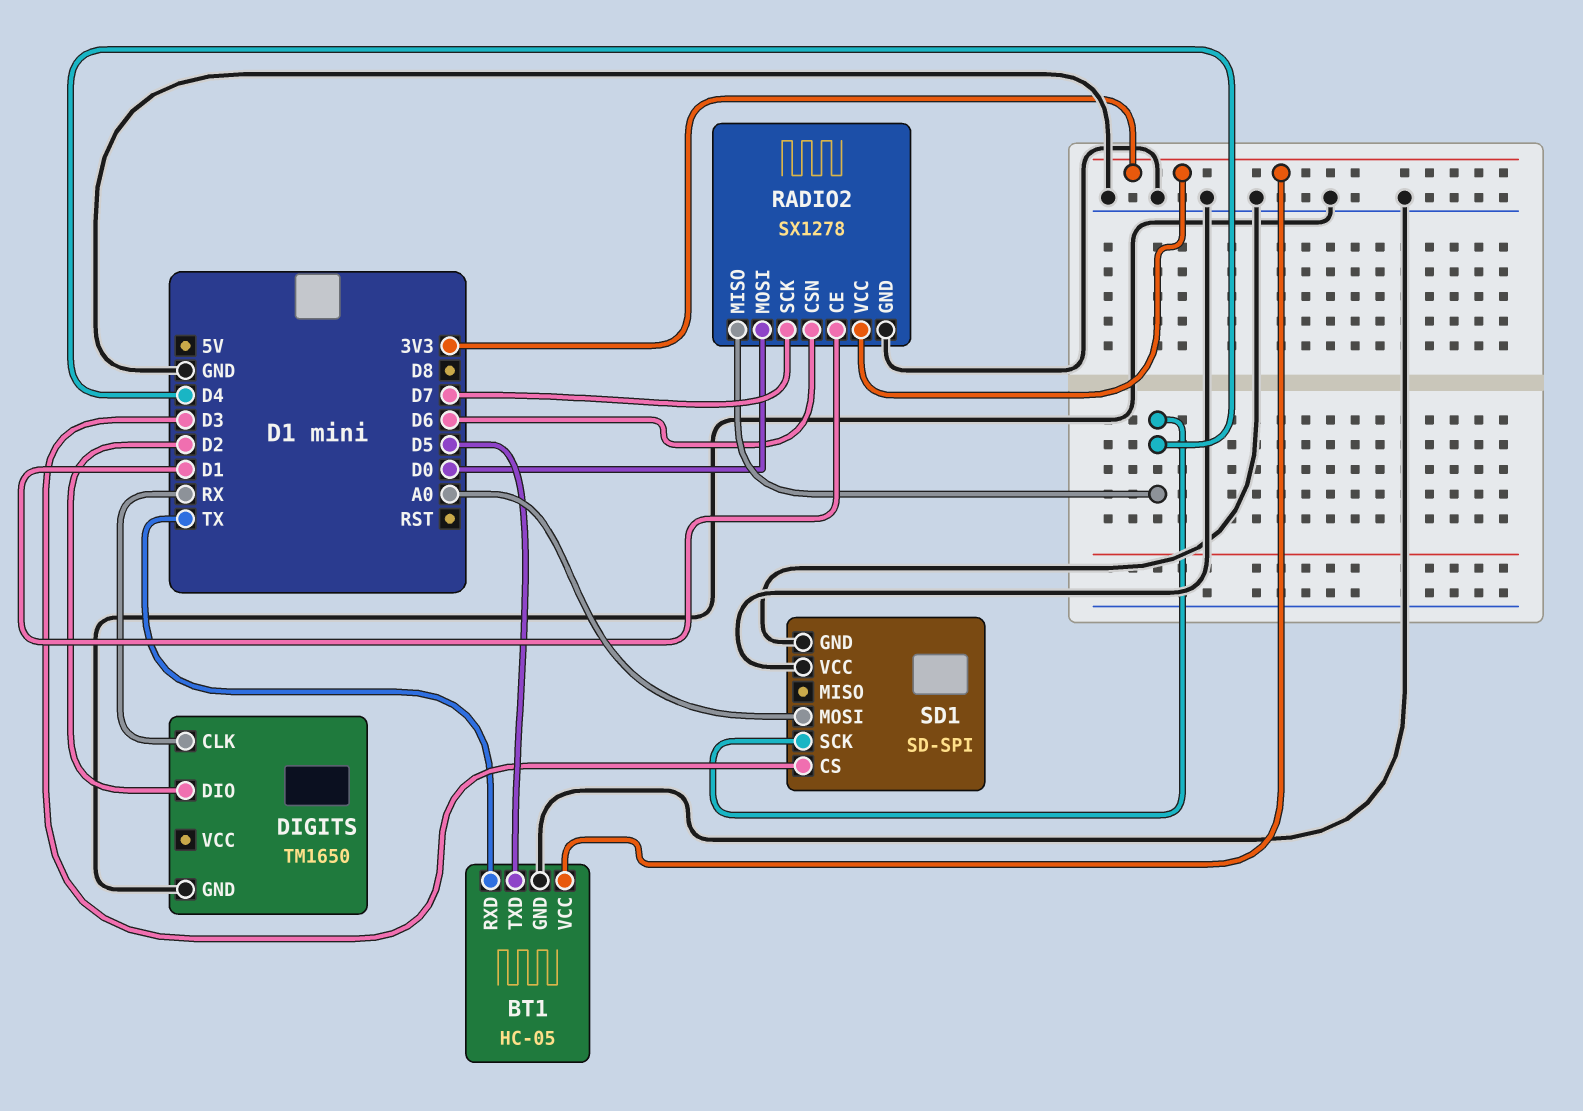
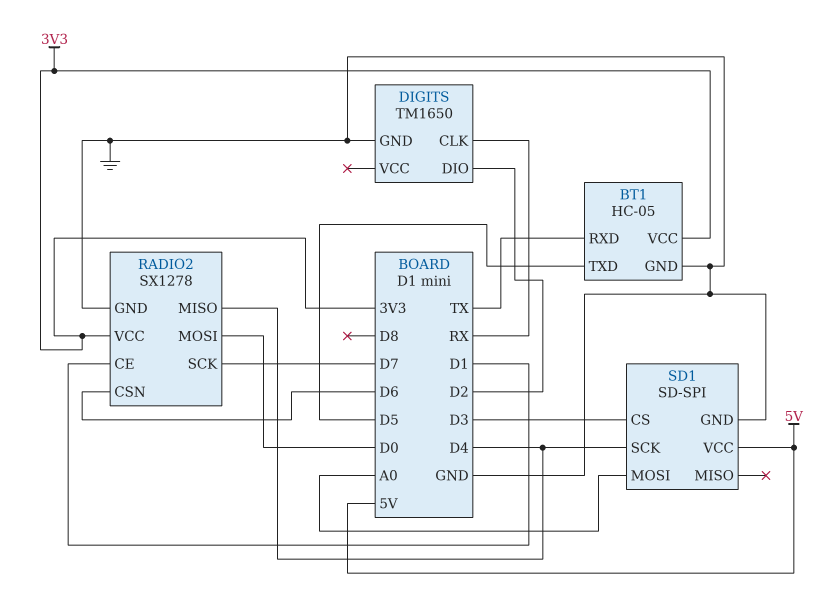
SD1 pin VCC: GND -> 5V

